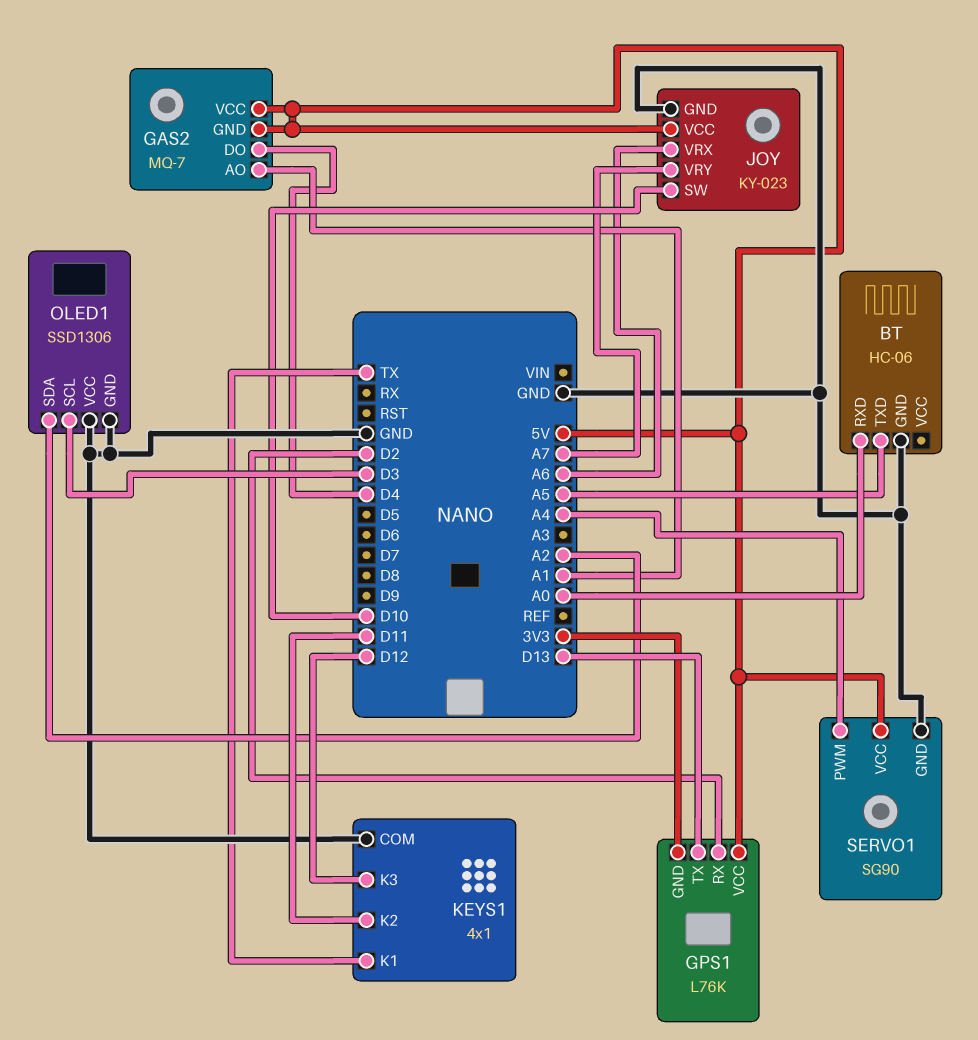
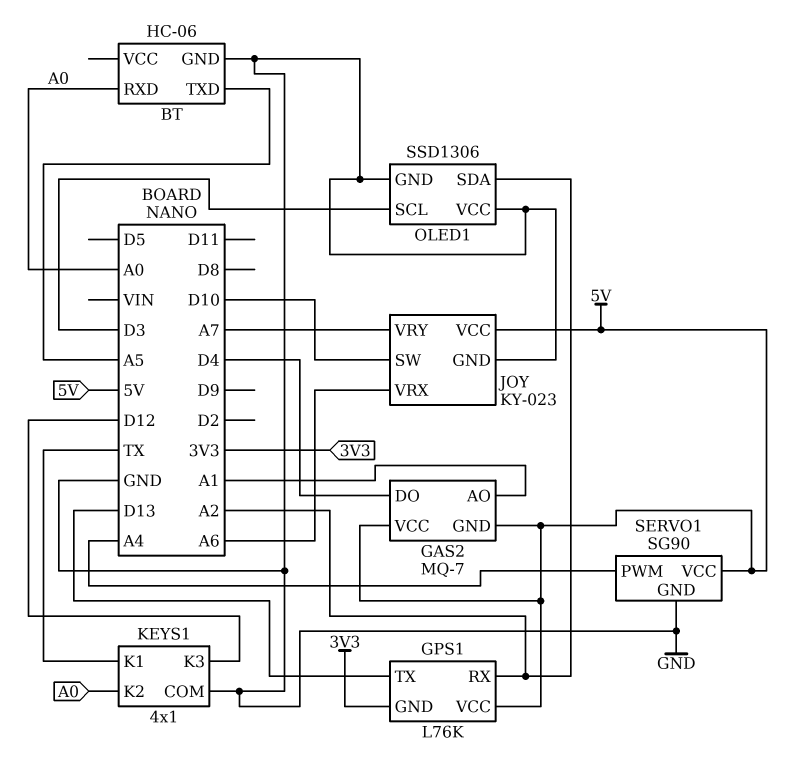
GPS1 pin RX: D2 -> A2
KEYS1 pin K2: D11 -> A0

